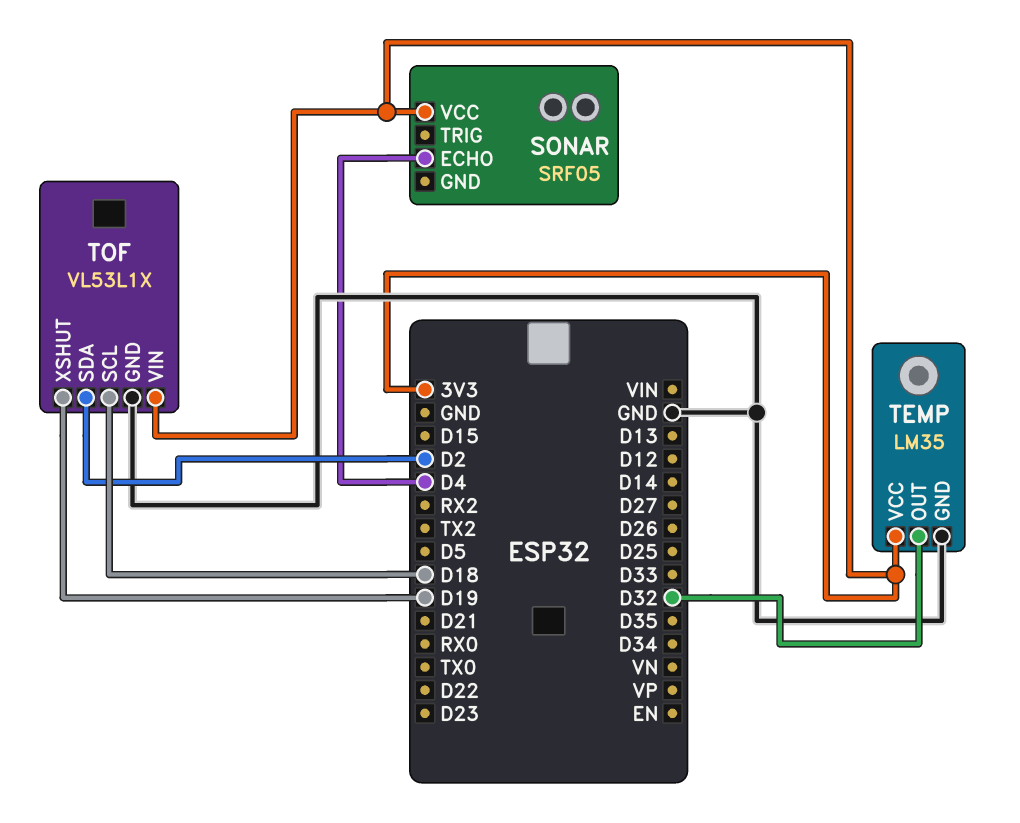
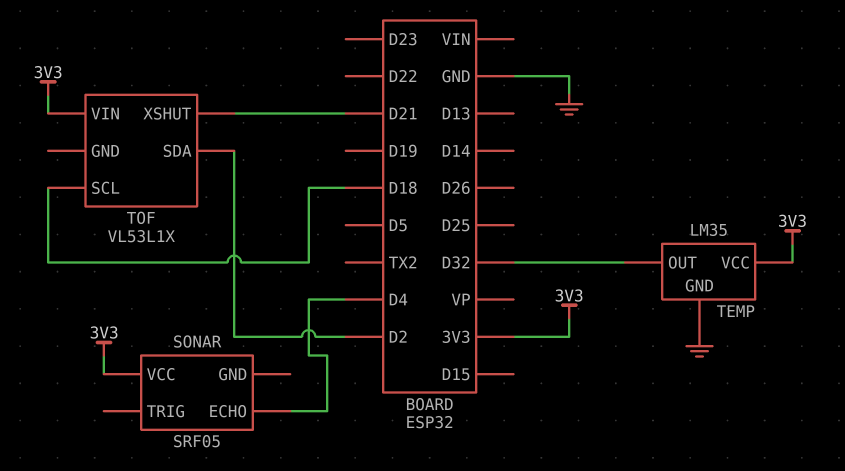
TOF pin GND: GND -> none
TOF pin XSHUT: D19 -> D21

